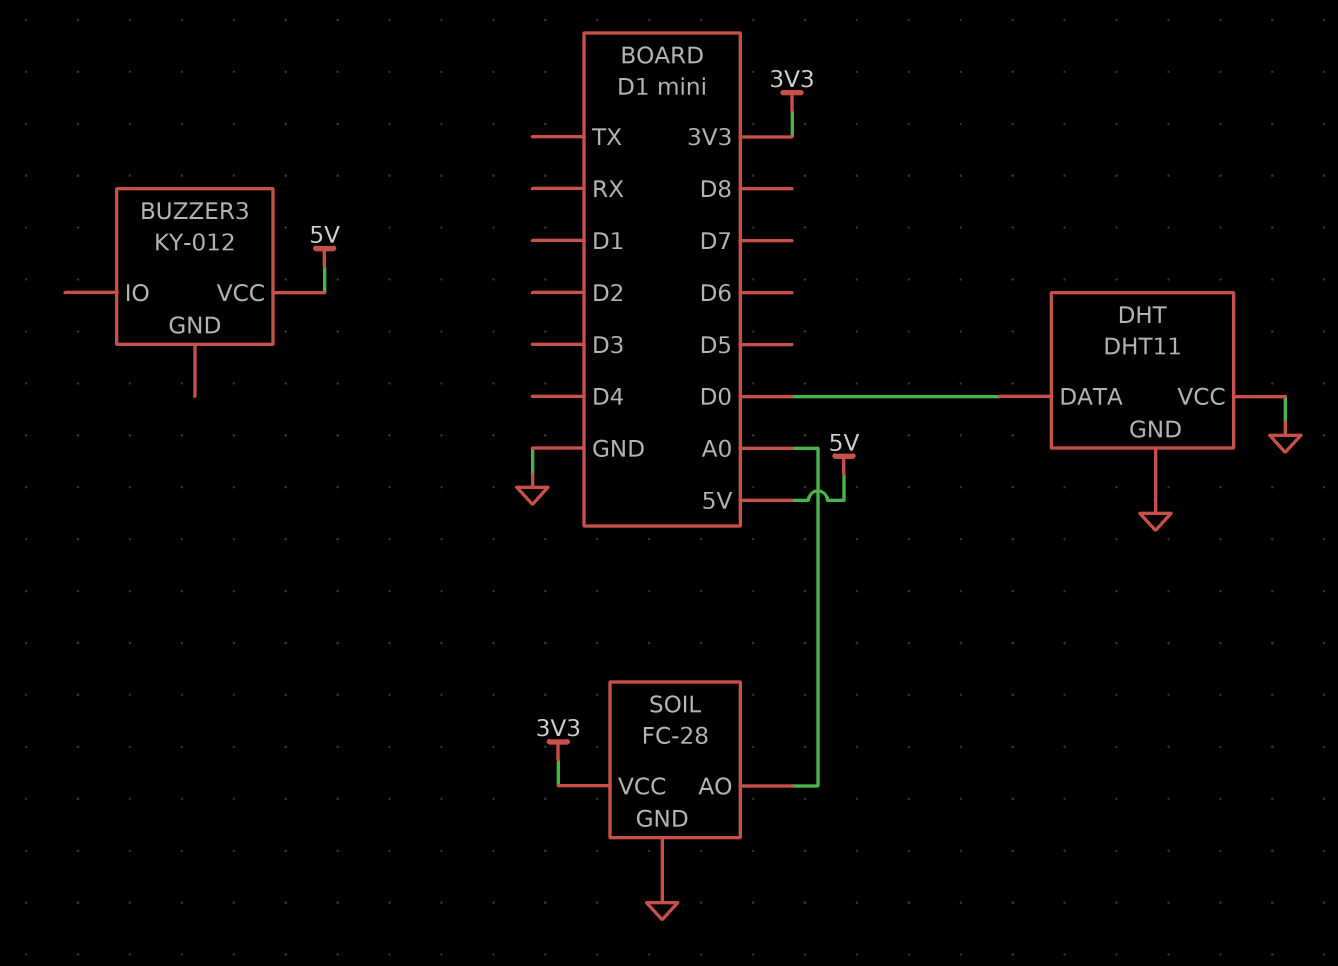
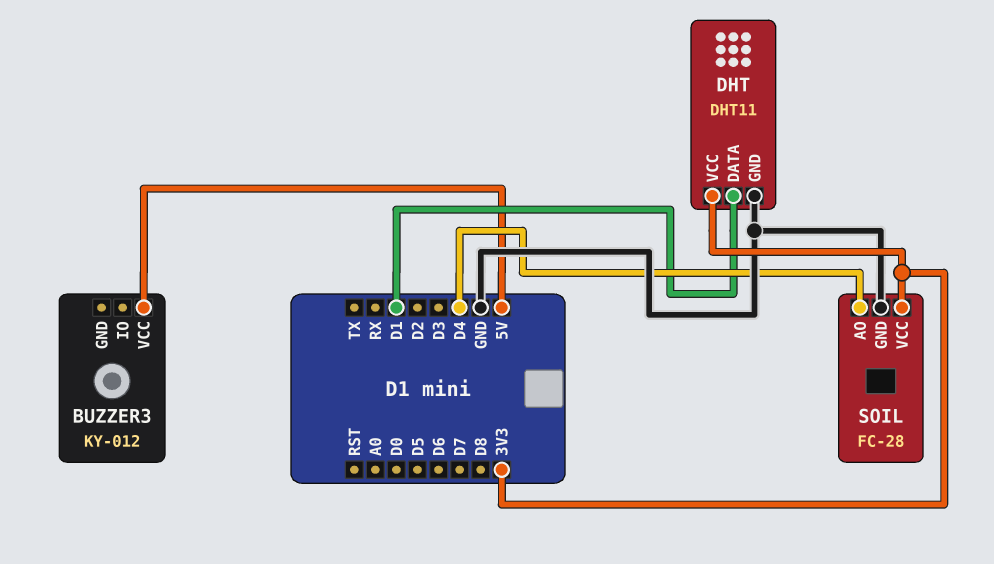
DHT pin DATA: D0 -> D1
DHT pin VCC: GND -> 3V3
SOIL pin AO: A0 -> D4

